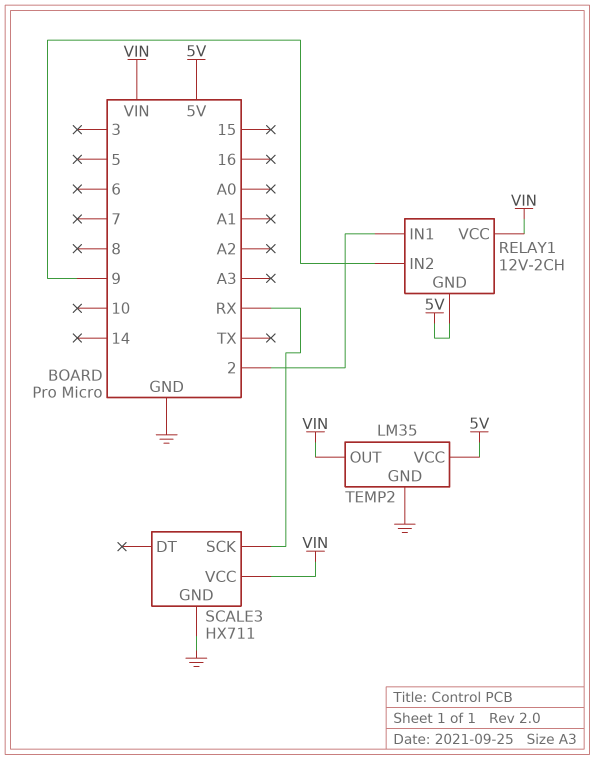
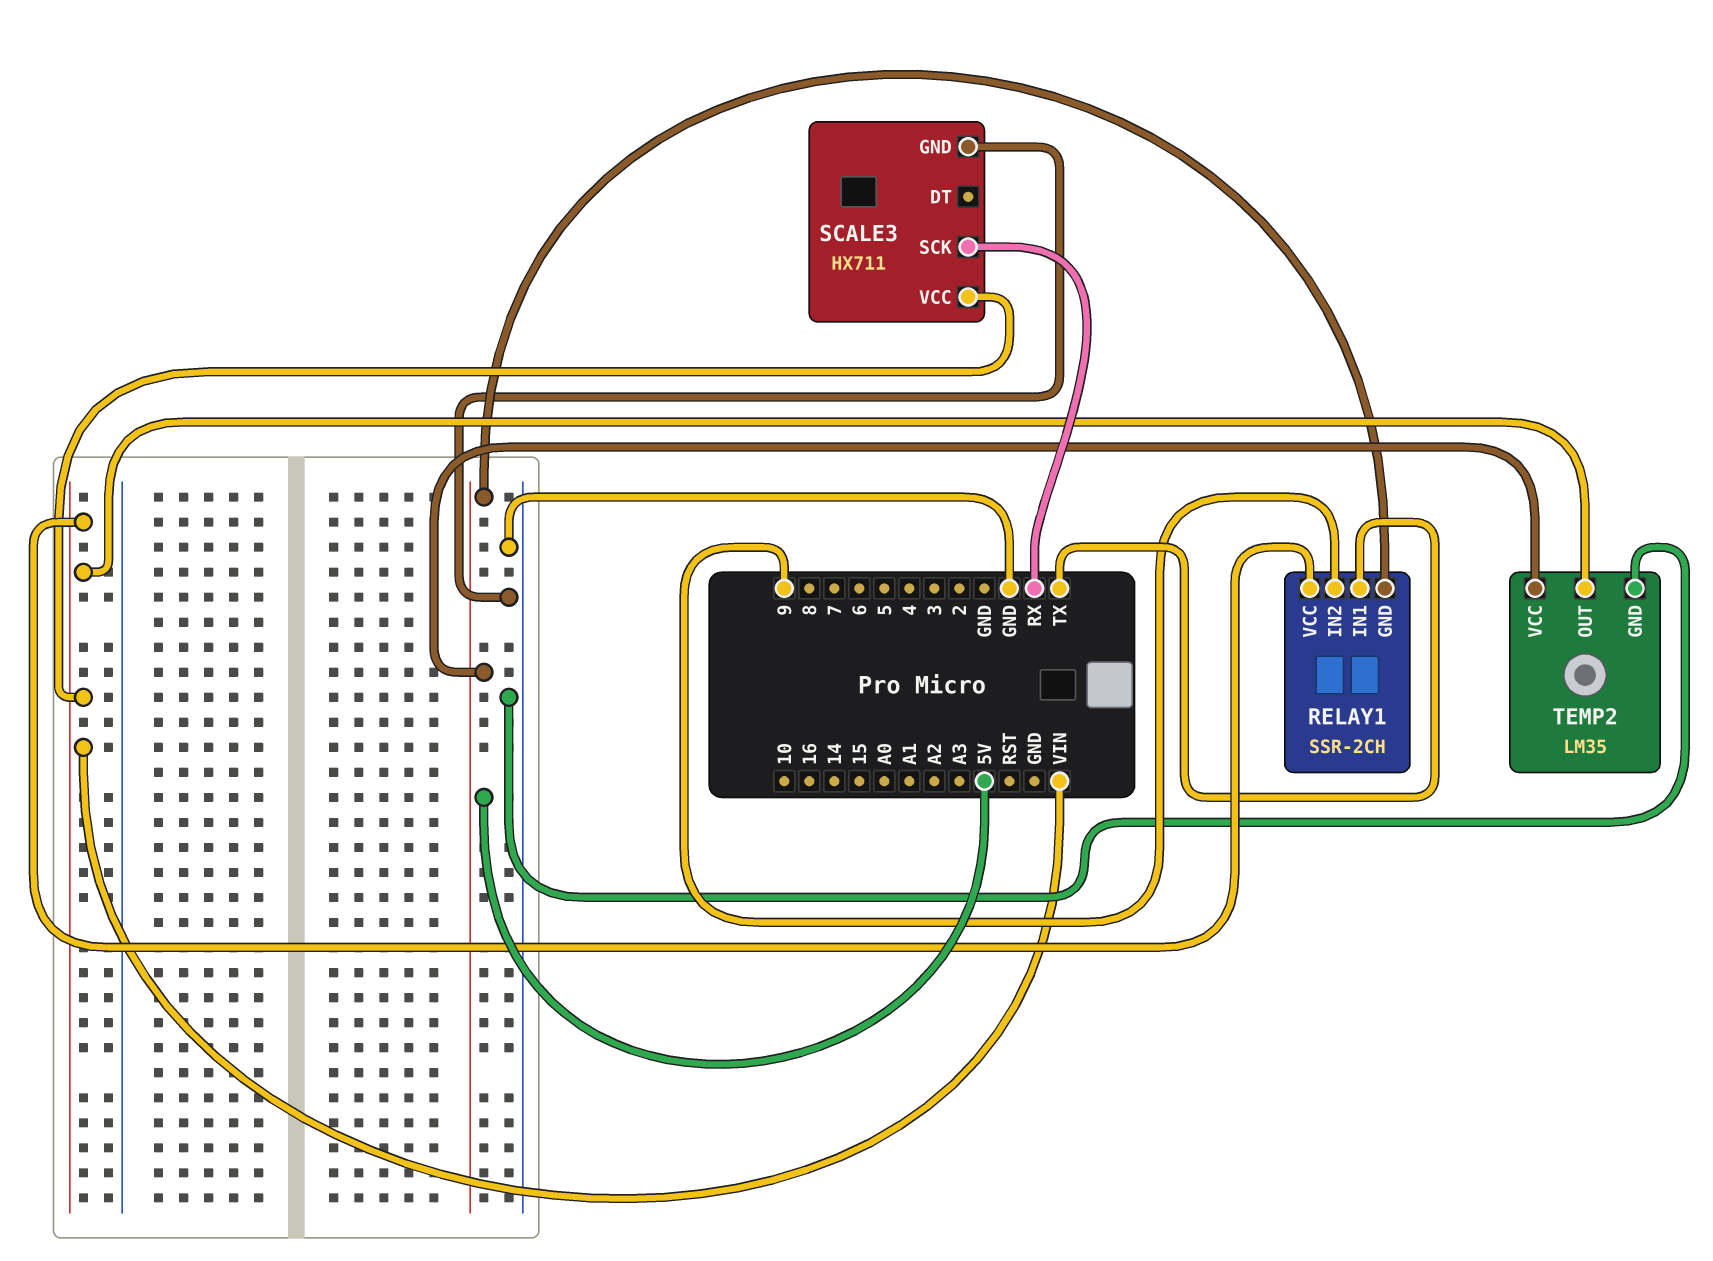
RELAY1: 12V-2CH -> SSR-2CH
RELAY1 pin IN1: 2 -> TX

